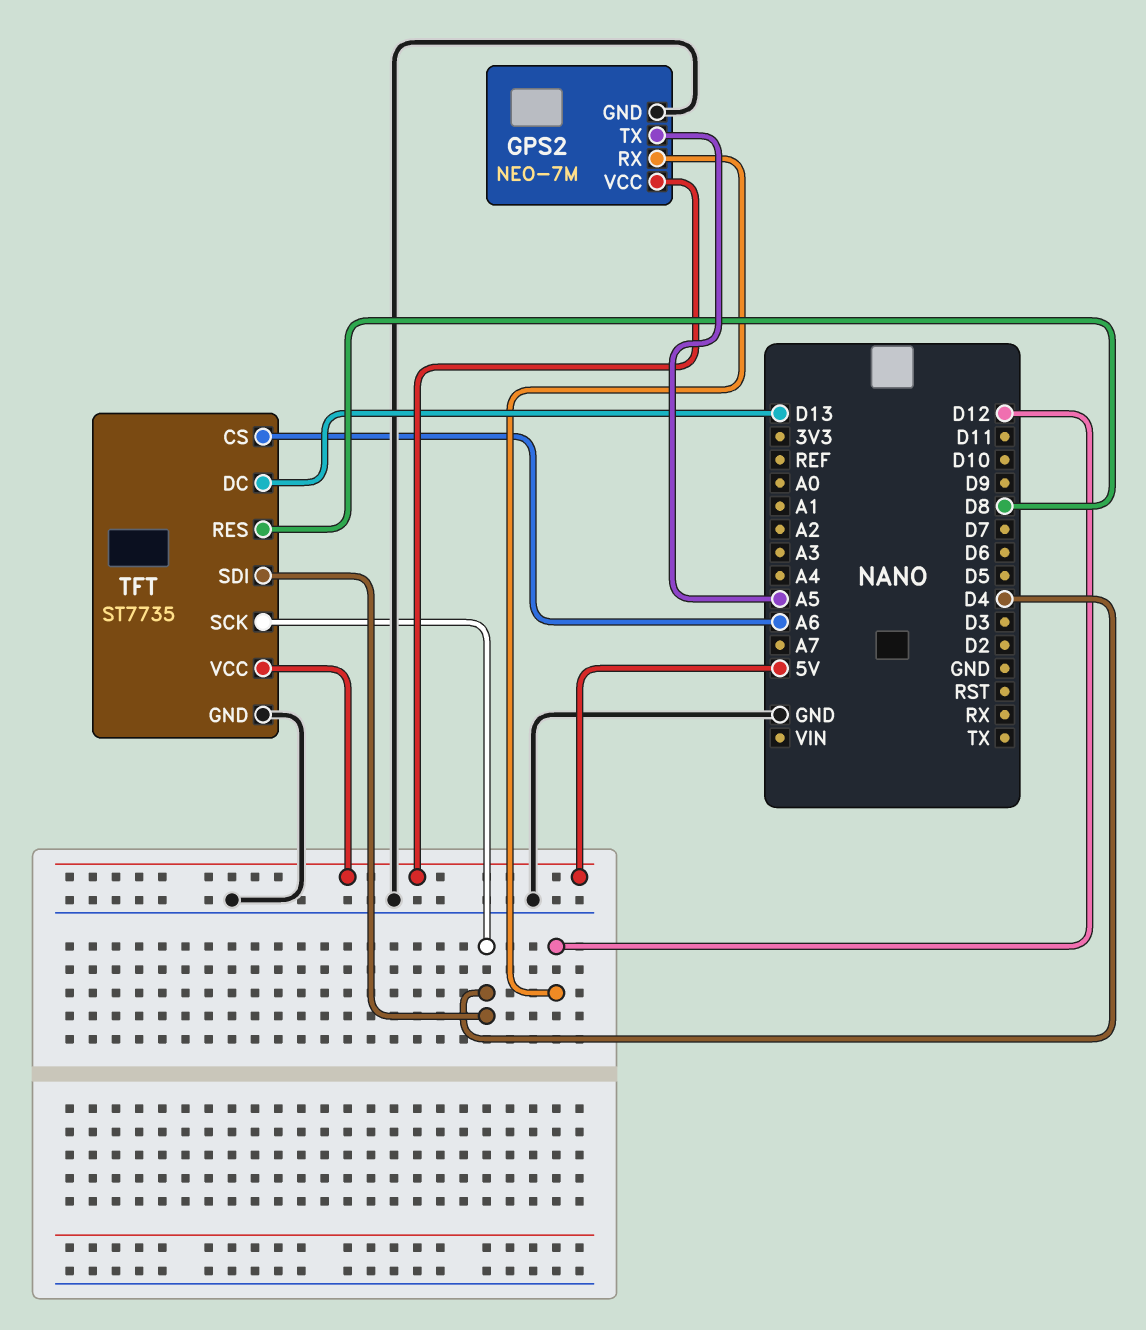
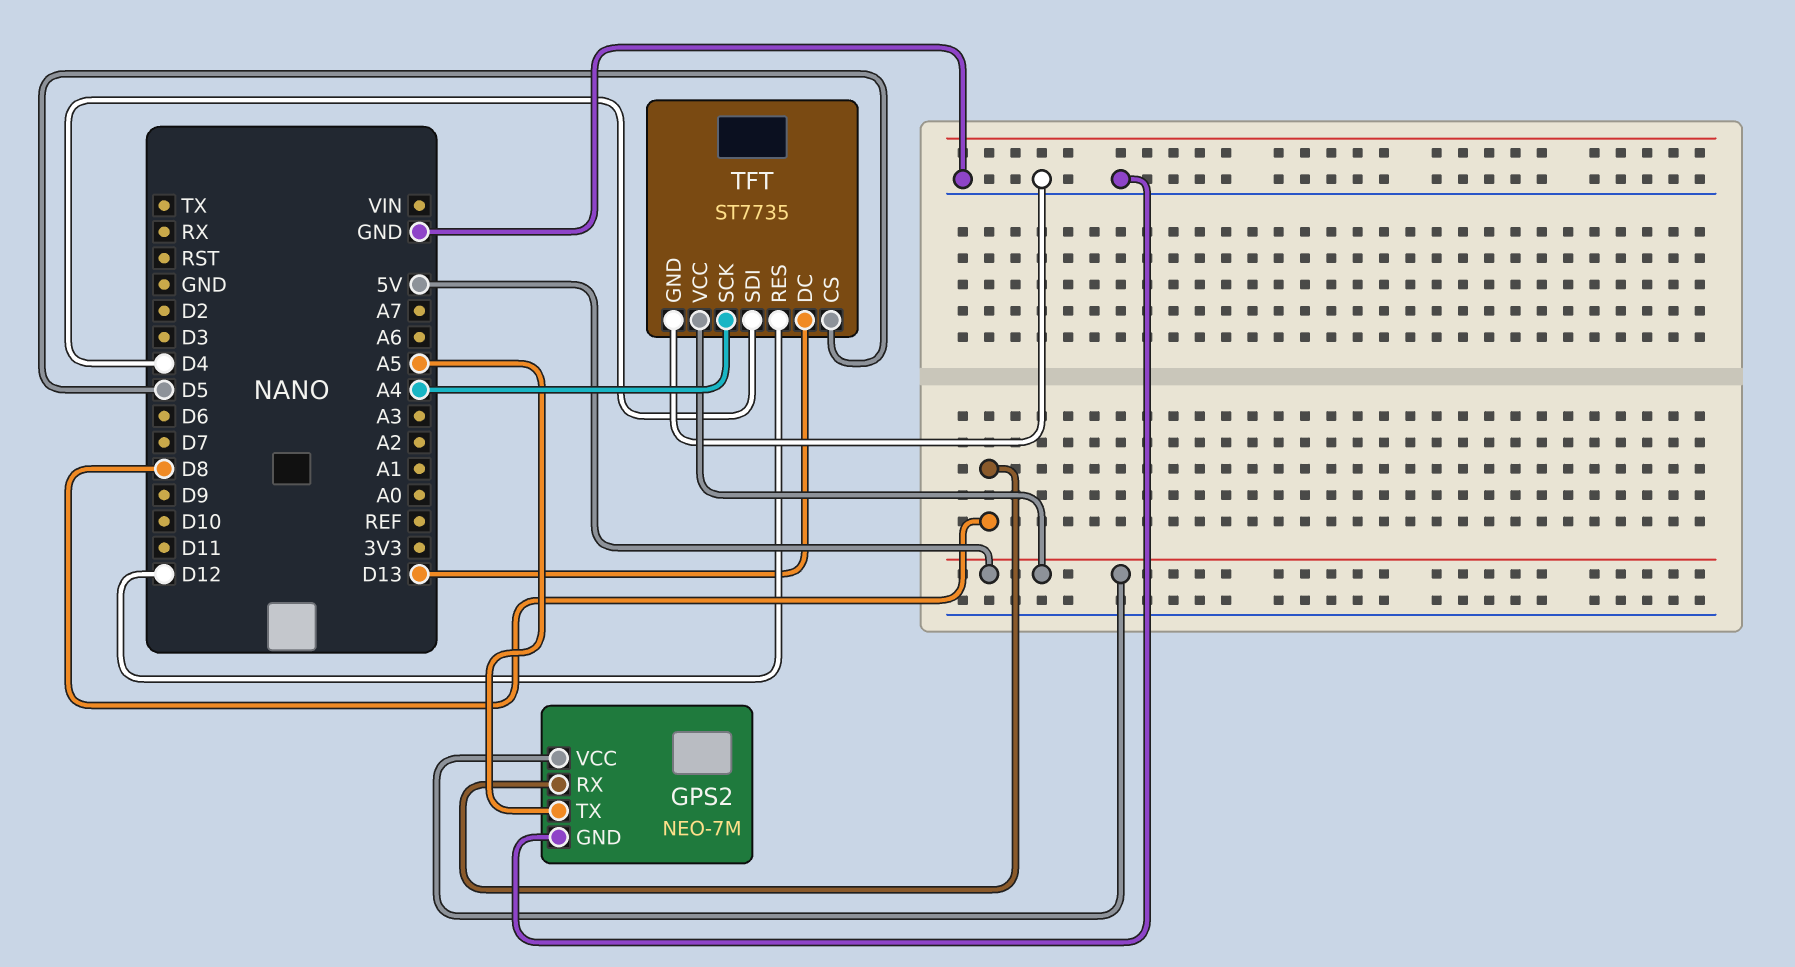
GPS2 pin RX: D12 -> D8
TFT pin CS: A6 -> D5
TFT pin RES: D8 -> D12
TFT pin SCK: D4 -> A4

